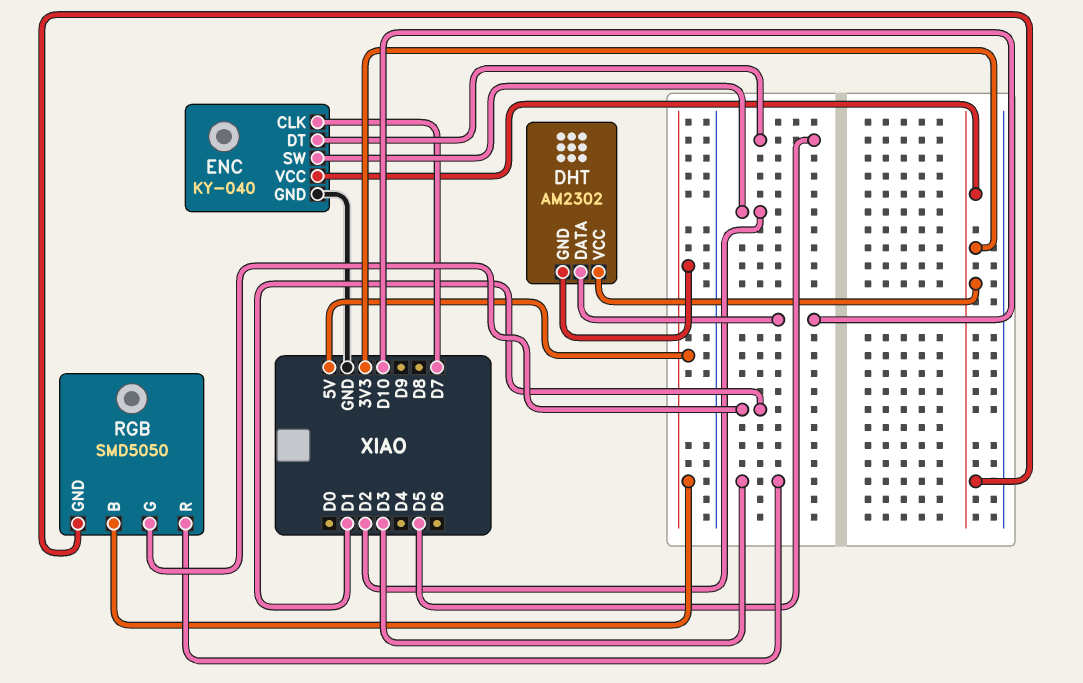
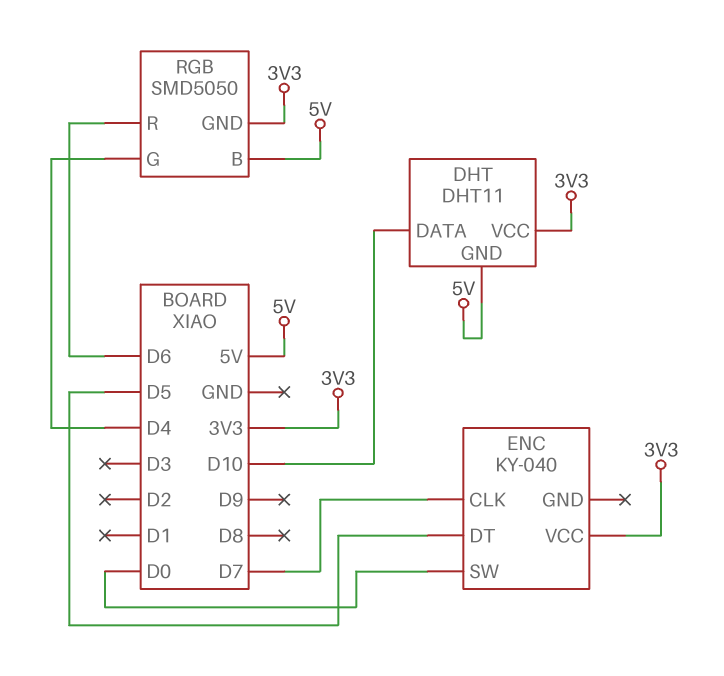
DHT: AM2302 -> DHT11
ENC pin GND: GND -> none
ENC pin SW: D2 -> D0
RGB pin G: D1 -> D4
RGB pin R: D3 -> D6

